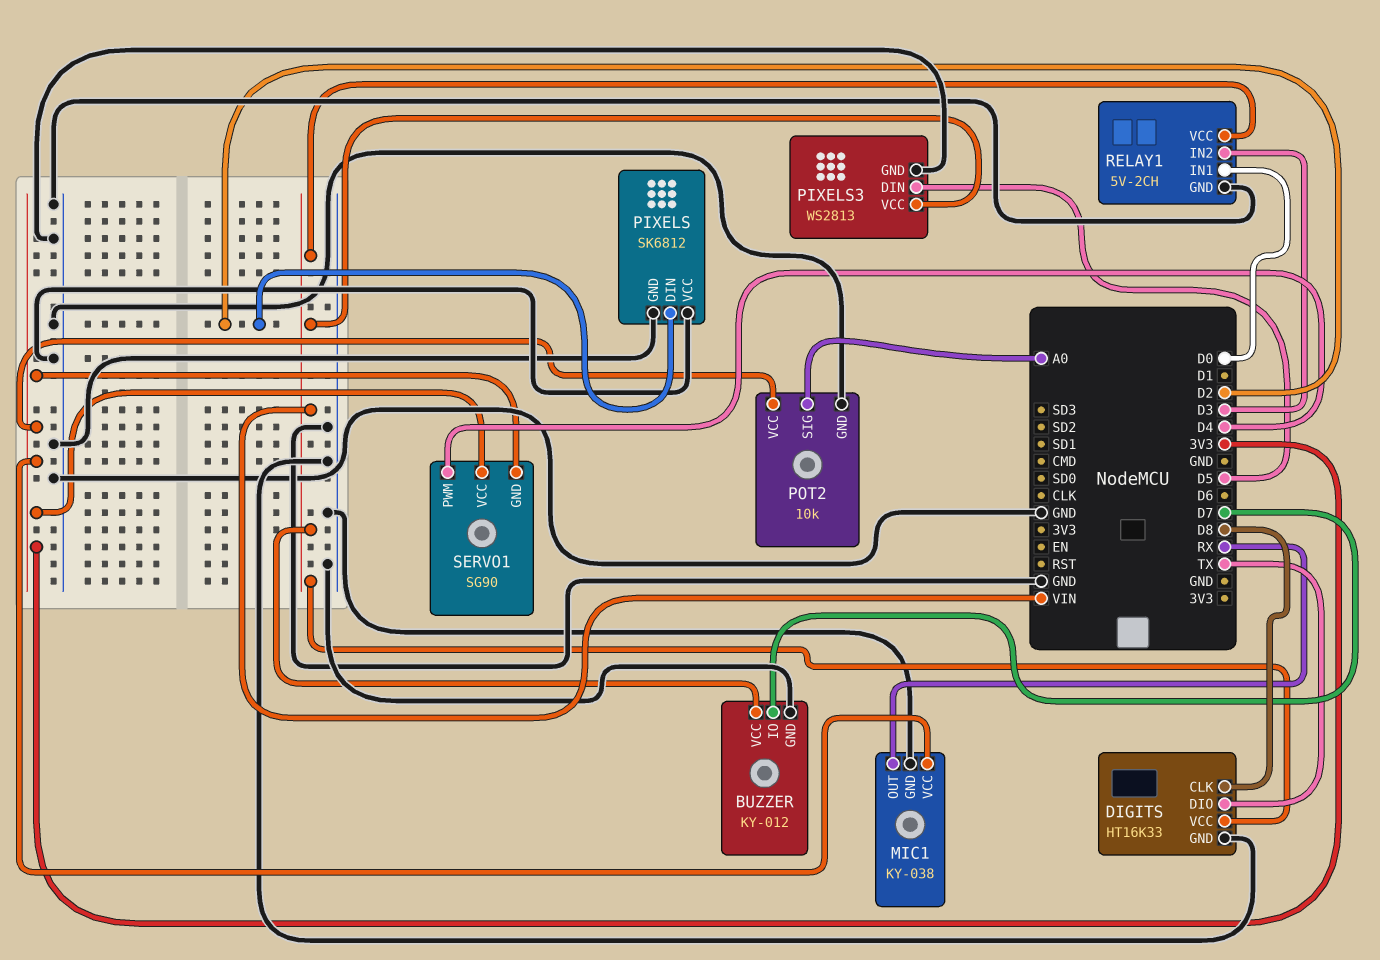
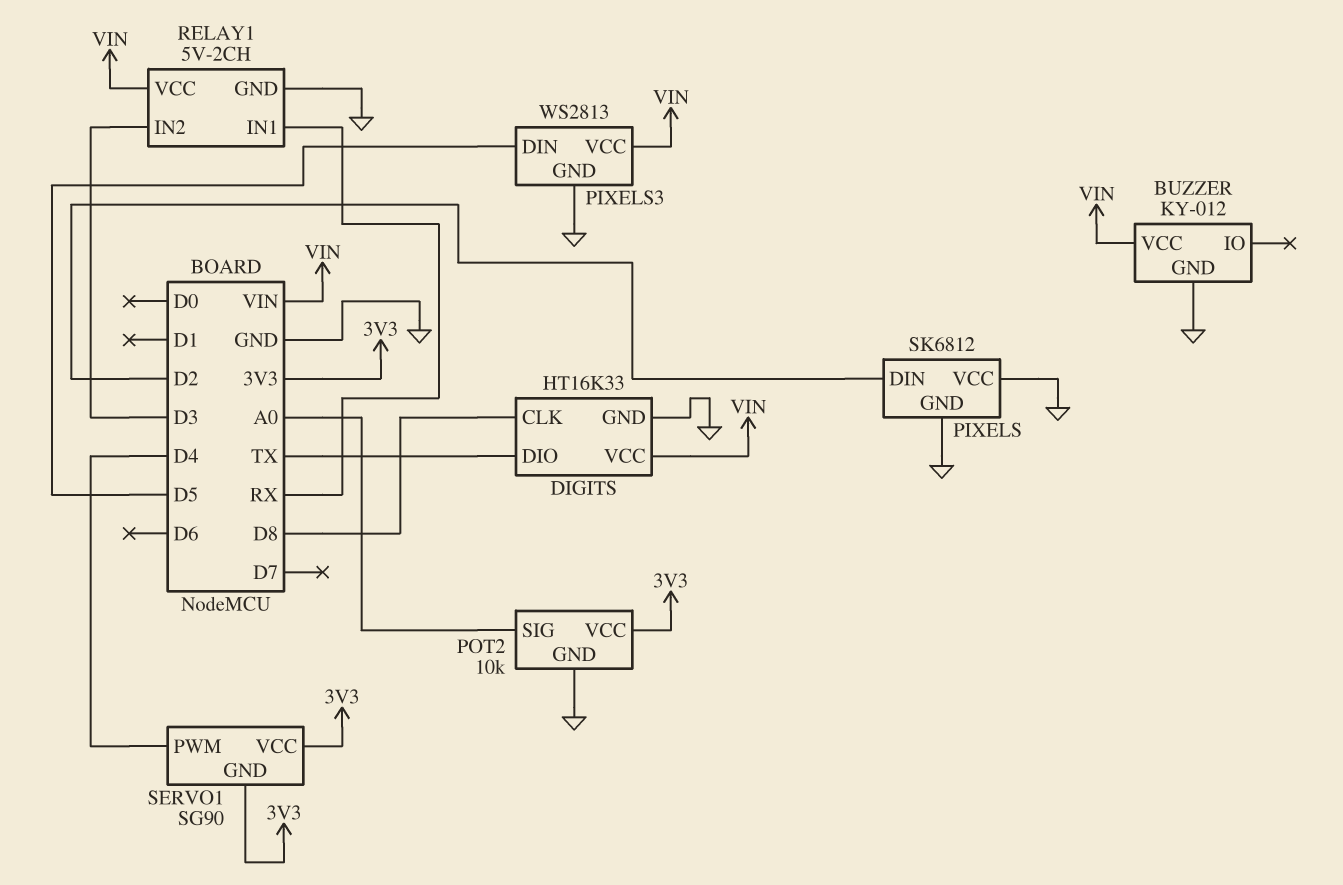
BUZZER pin IO: D7 -> none
MIC1: KY-038 -> none
MIC1 pin GND: GND -> none
MIC1 pin OUT: RX -> none
MIC1 pin VCC: 3V3 -> none
RELAY1 pin IN1: D0 -> RX

